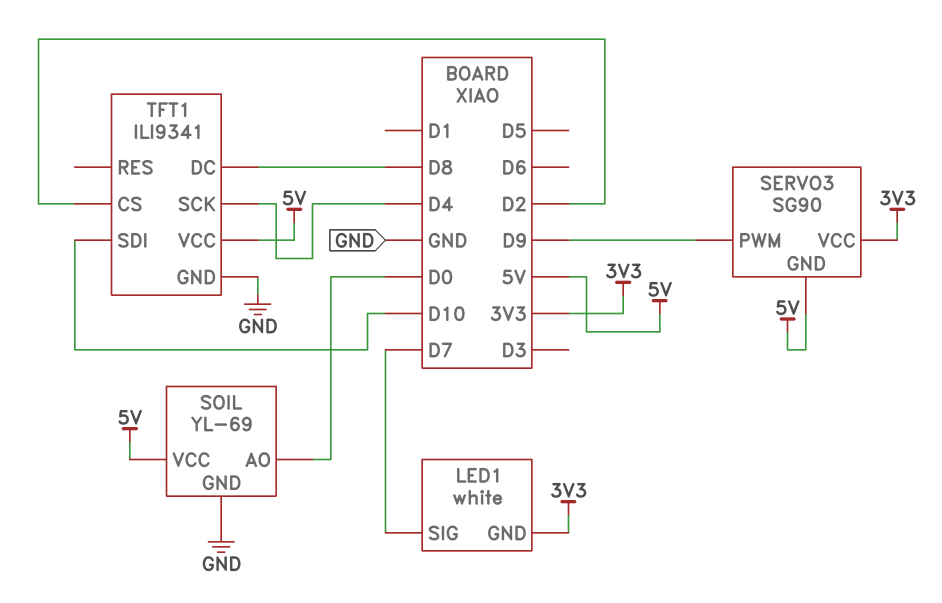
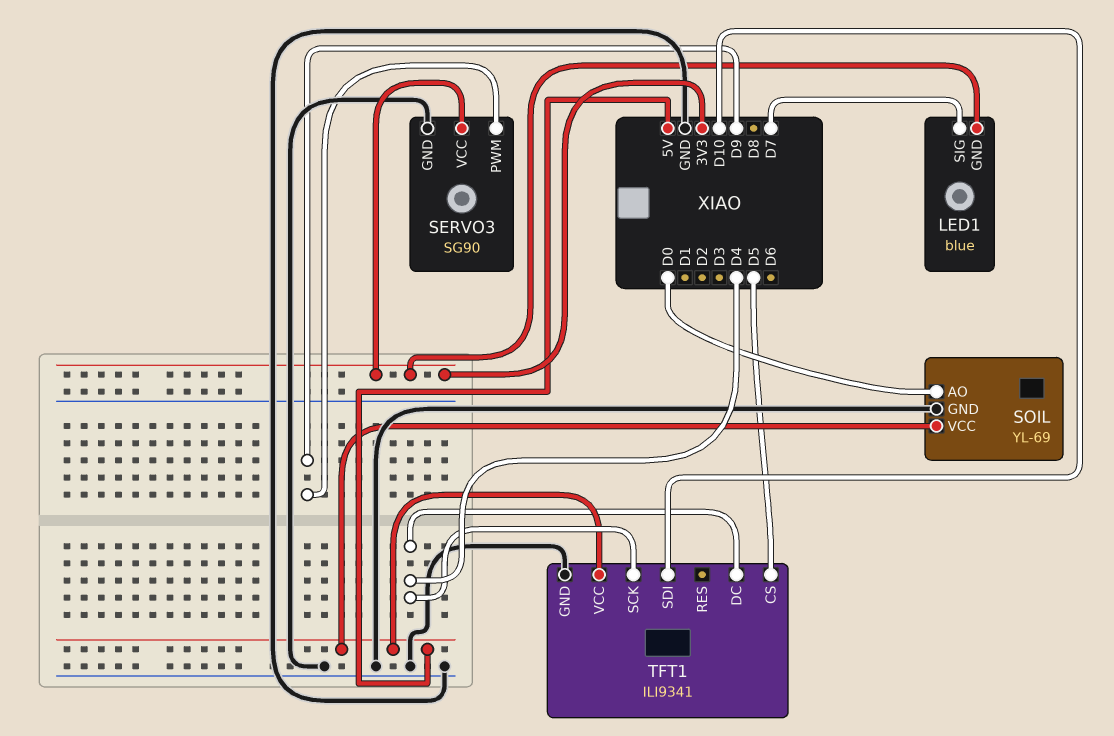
LED1: white -> blue
SERVO3 pin GND: 5V -> GND
TFT1 pin CS: D2 -> D5
TFT1 pin DC: D8 -> D4

